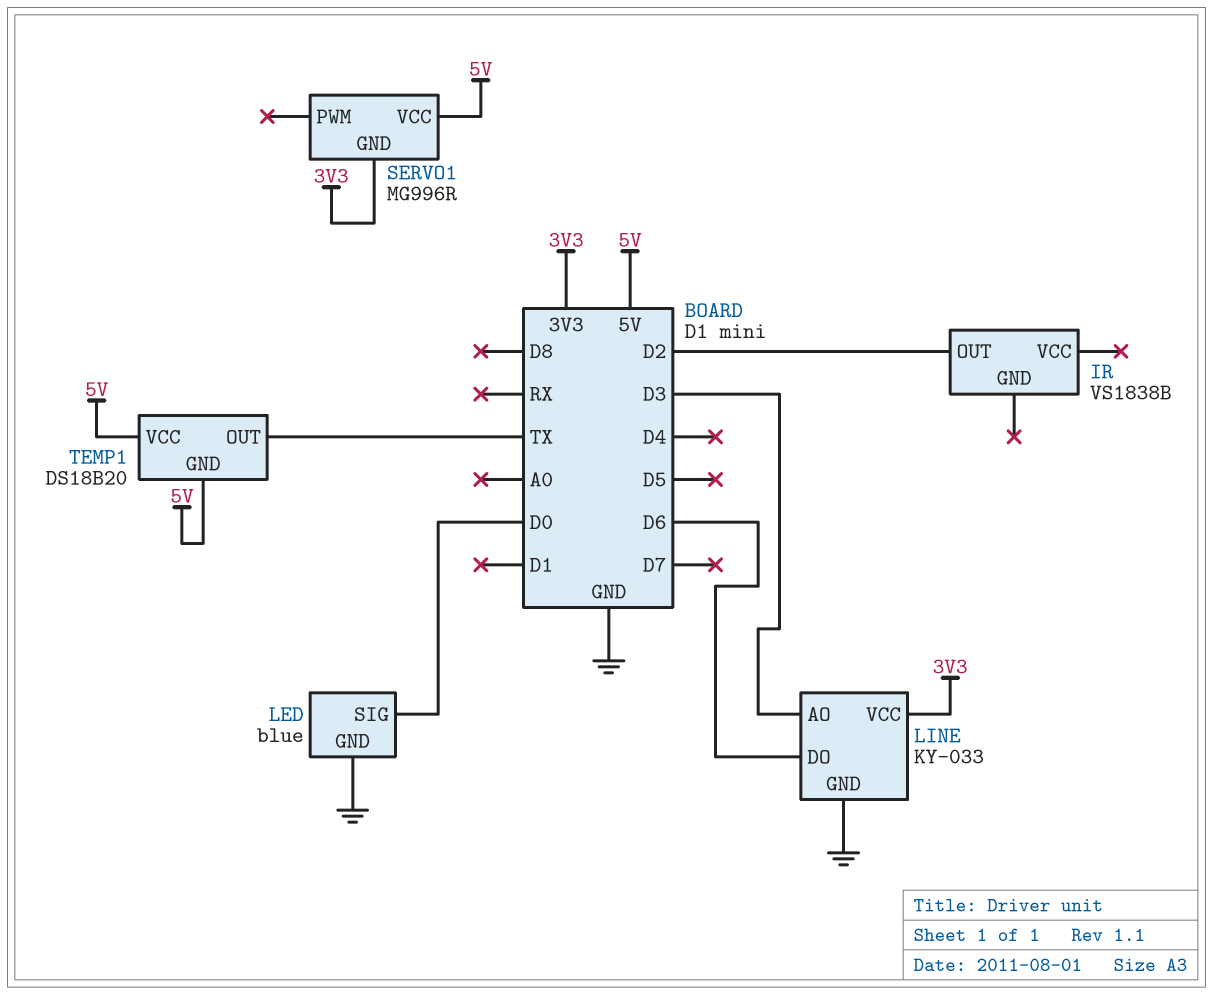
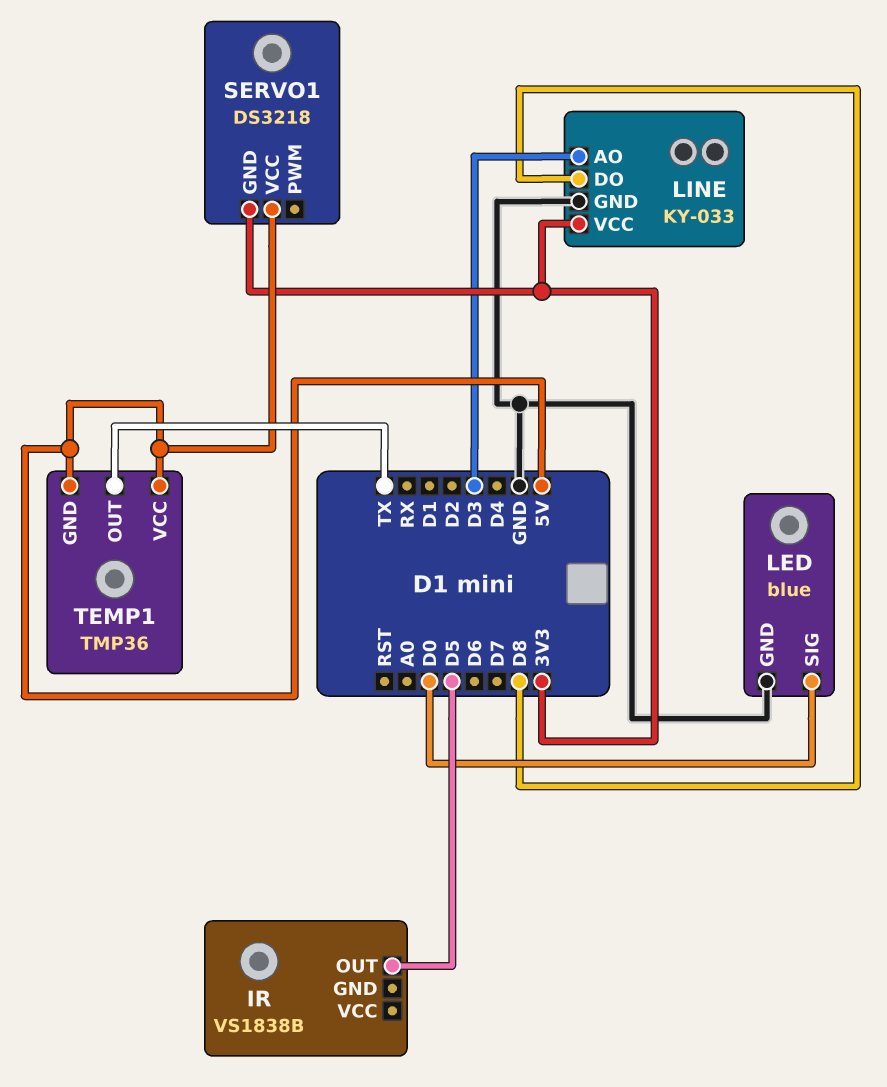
IR pin OUT: D2 -> D5
LINE pin DO: D6 -> D8
SERVO1: MG996R -> DS3218
TEMP1: DS18B20 -> TMP36

